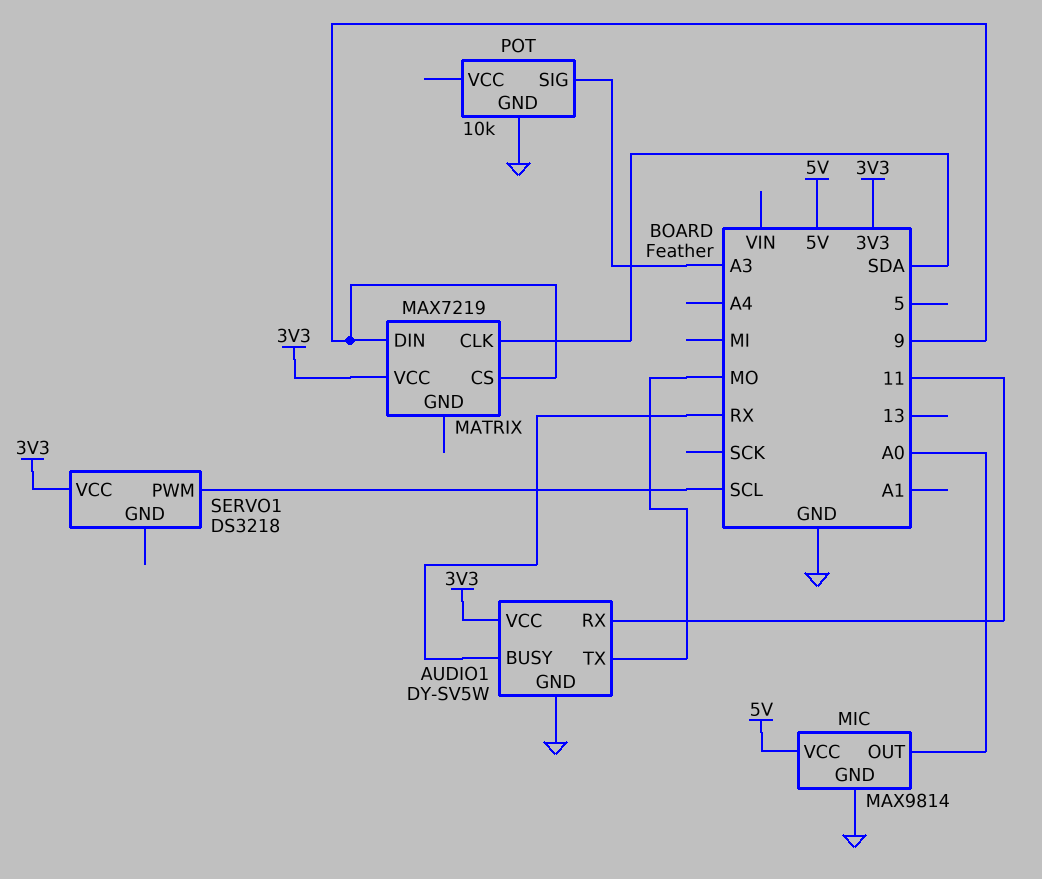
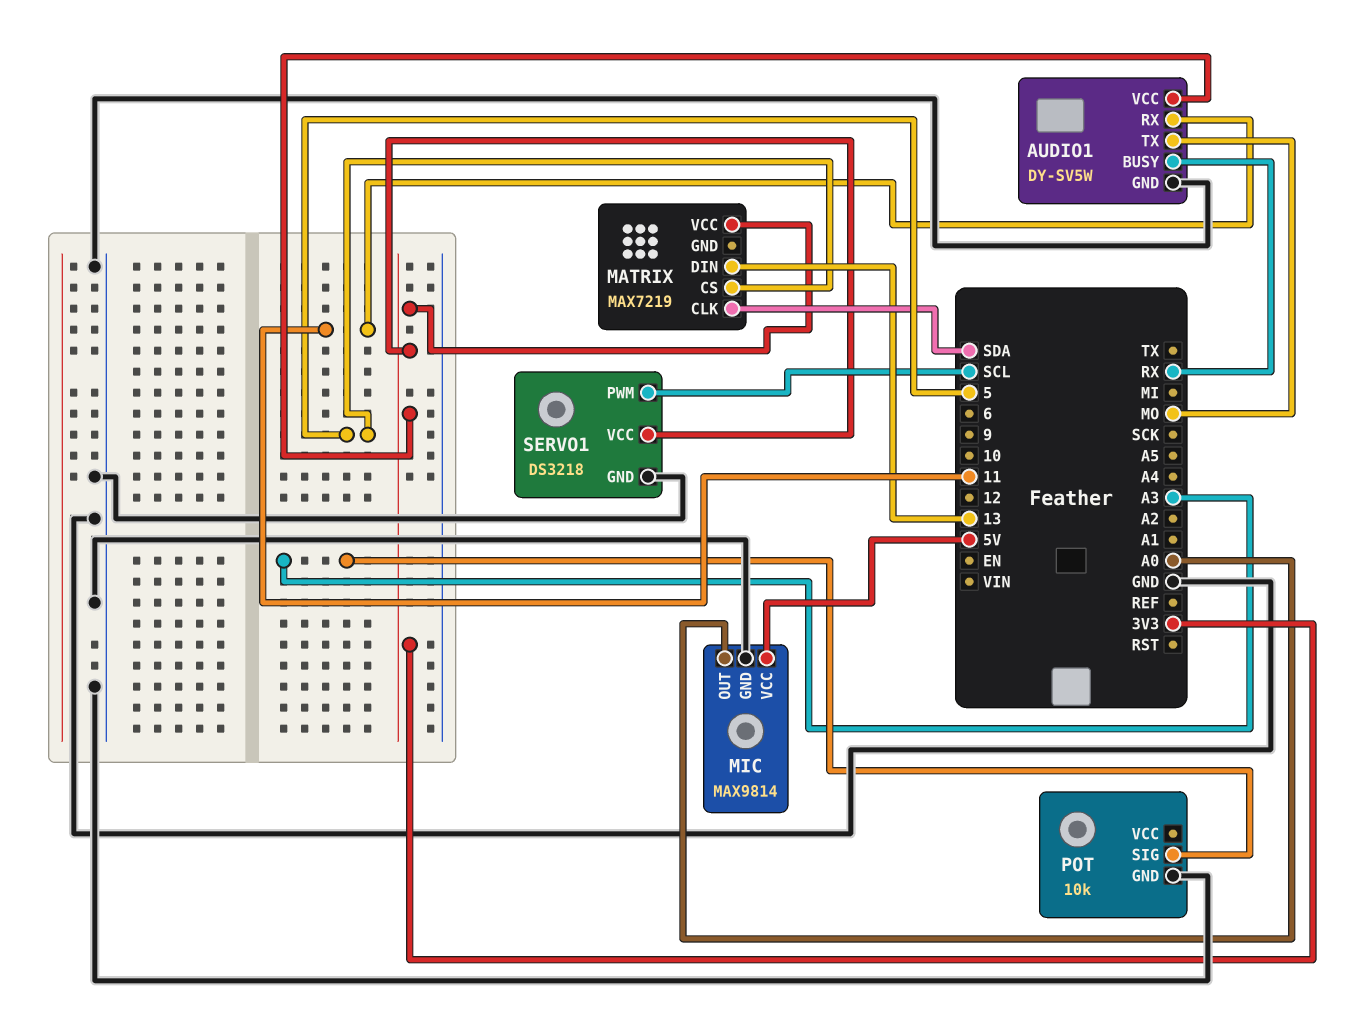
MATRIX pin CS: 9 -> 5
MATRIX pin DIN: 9 -> 13
SERVO1 pin GND: none -> GND

